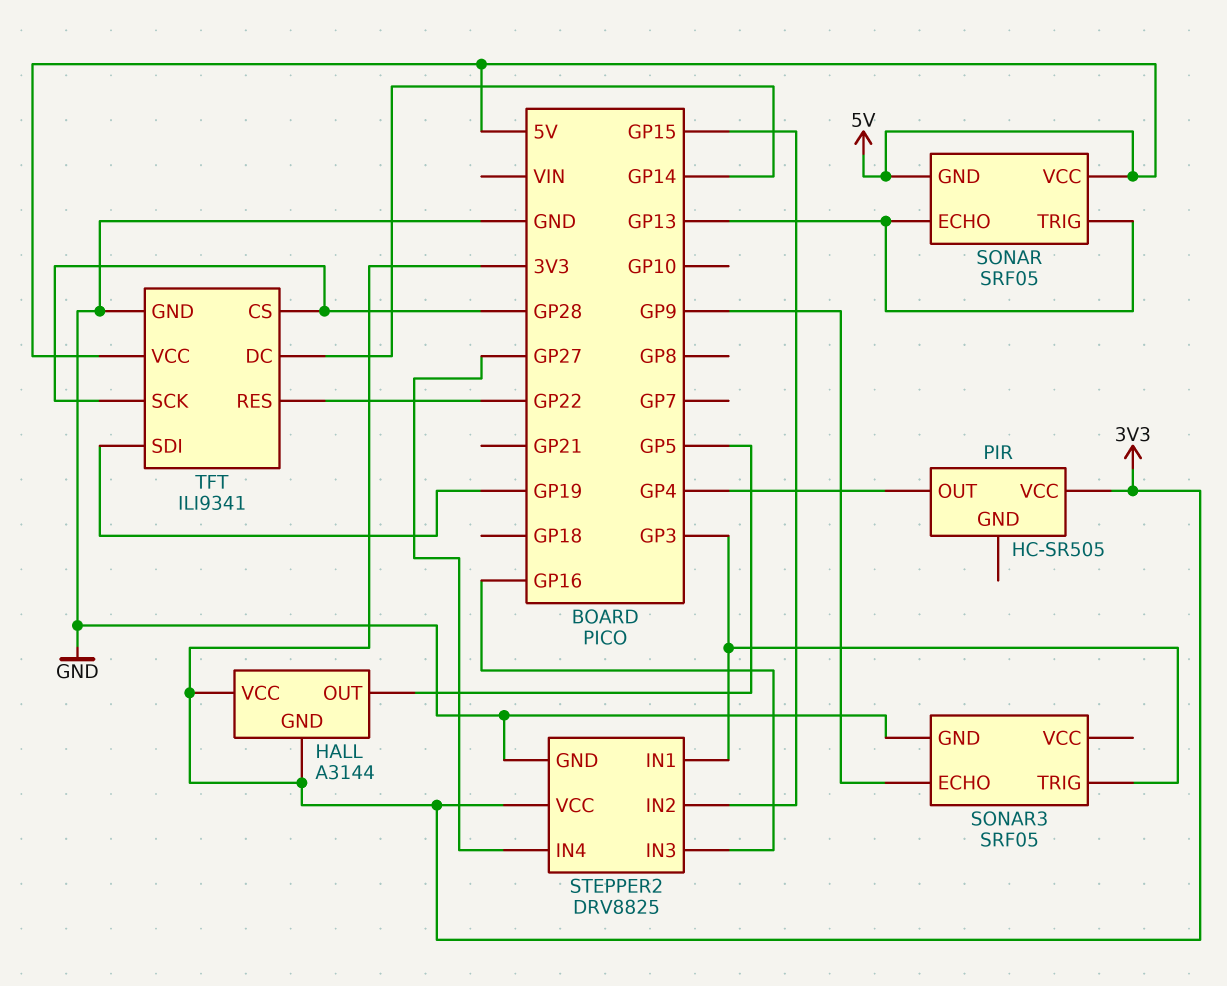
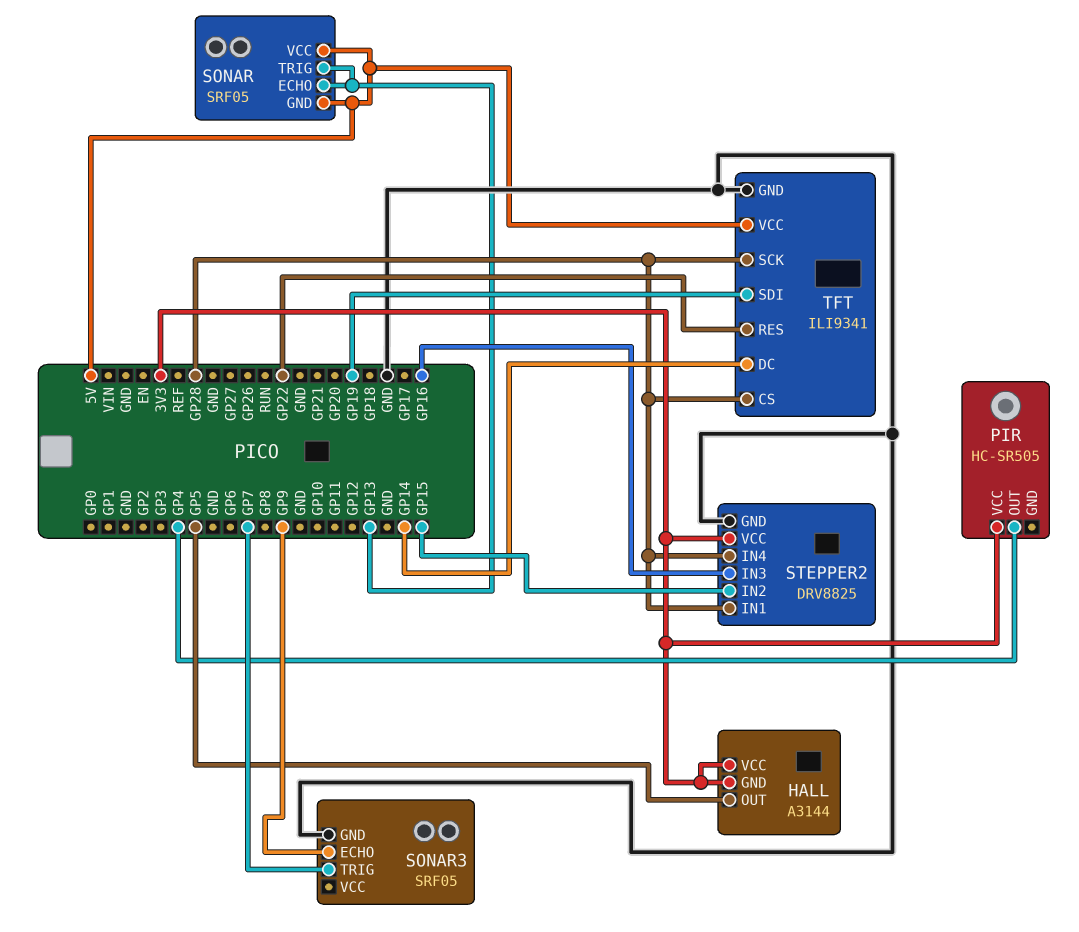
SONAR3 pin TRIG: GP3 -> GP7
STEPPER2 pin IN1: GP3 -> GP28
STEPPER2 pin IN4: GP27 -> GP28

